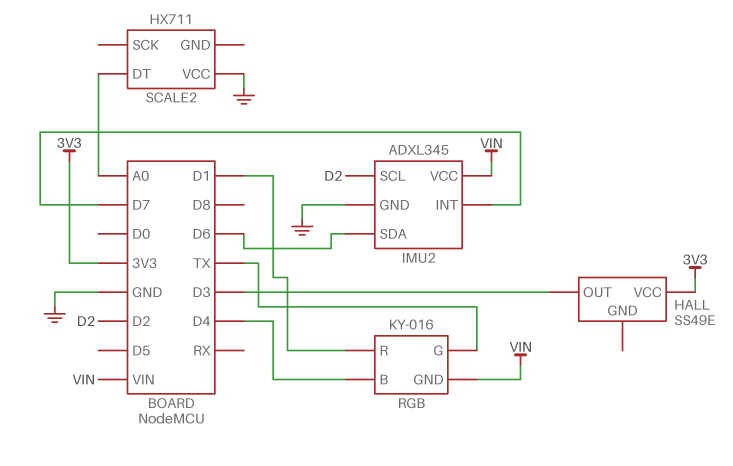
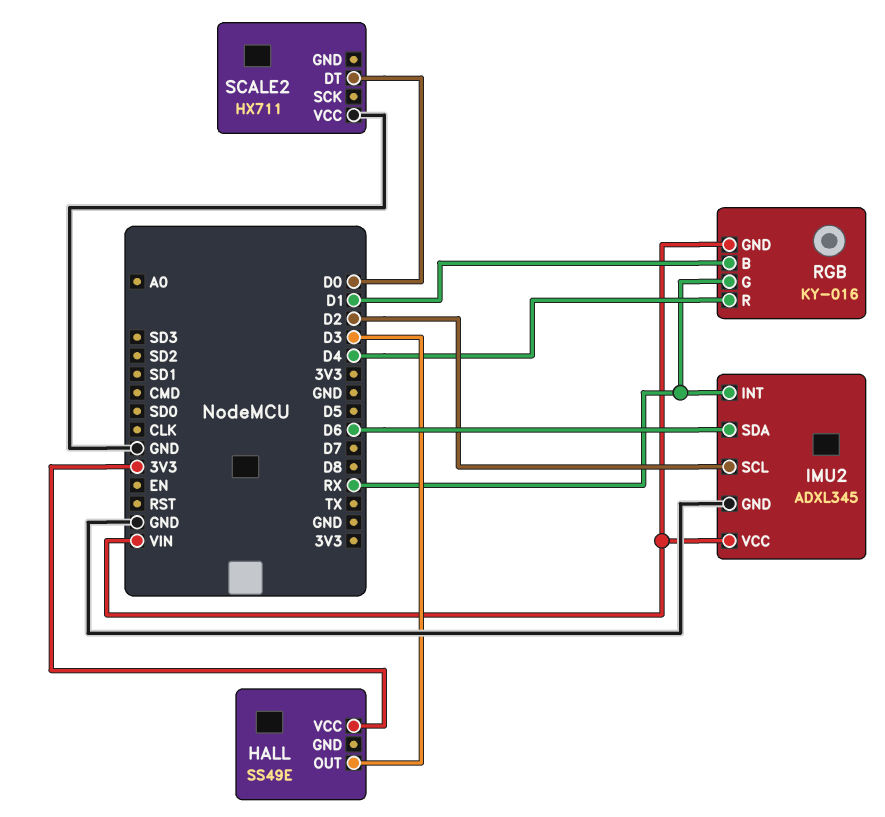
IMU2 pin INT: D7 -> RX
RGB pin B: D4 -> D1
RGB pin G: TX -> RX
RGB pin R: D1 -> D4
SCALE2 pin DT: A0 -> D0

